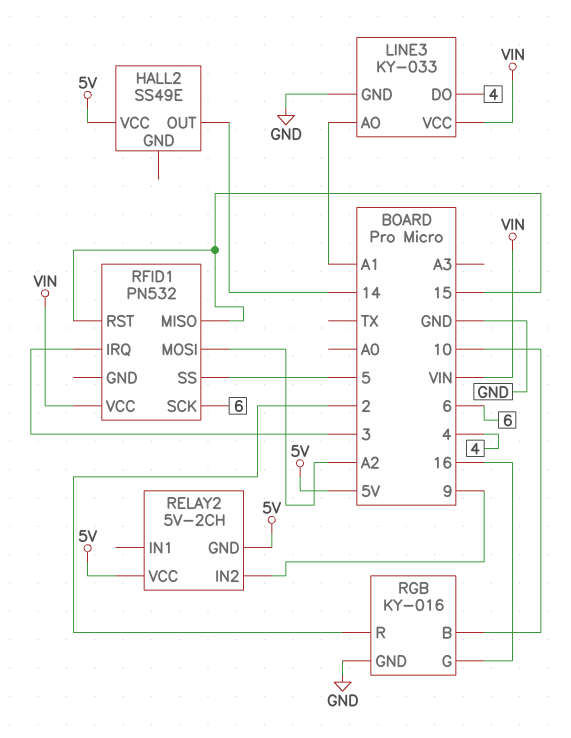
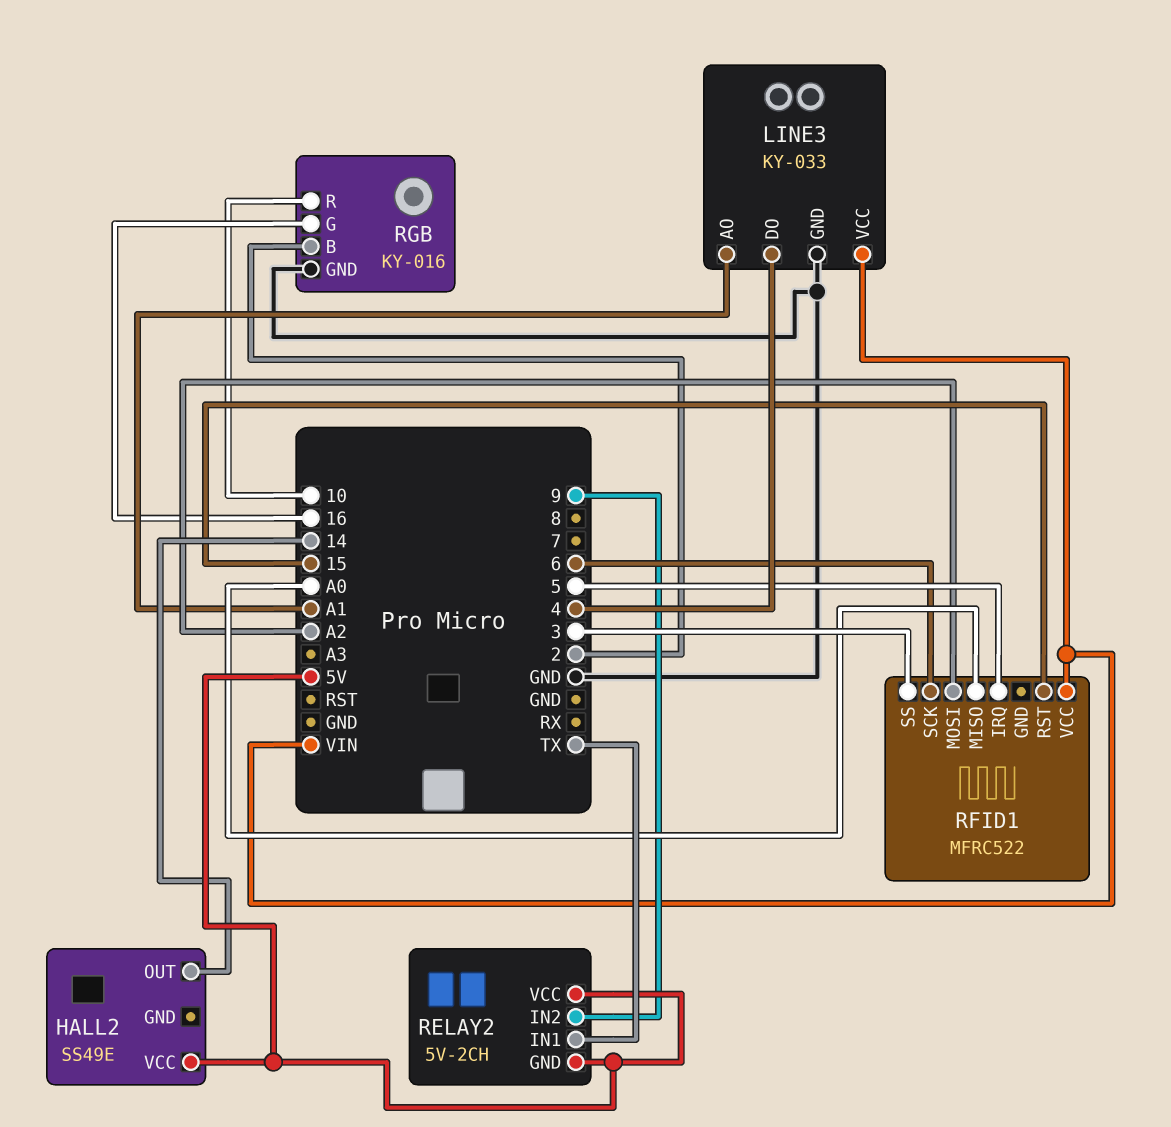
RELAY2 pin IN1: none -> TX
RFID1: PN532 -> MFRC522
RFID1 pin IRQ: 3 -> 5
RFID1 pin MISO: 15 -> A0
RFID1 pin SS: 5 -> 3
RGB pin B: 10 -> 2
RGB pin R: 2 -> 10

